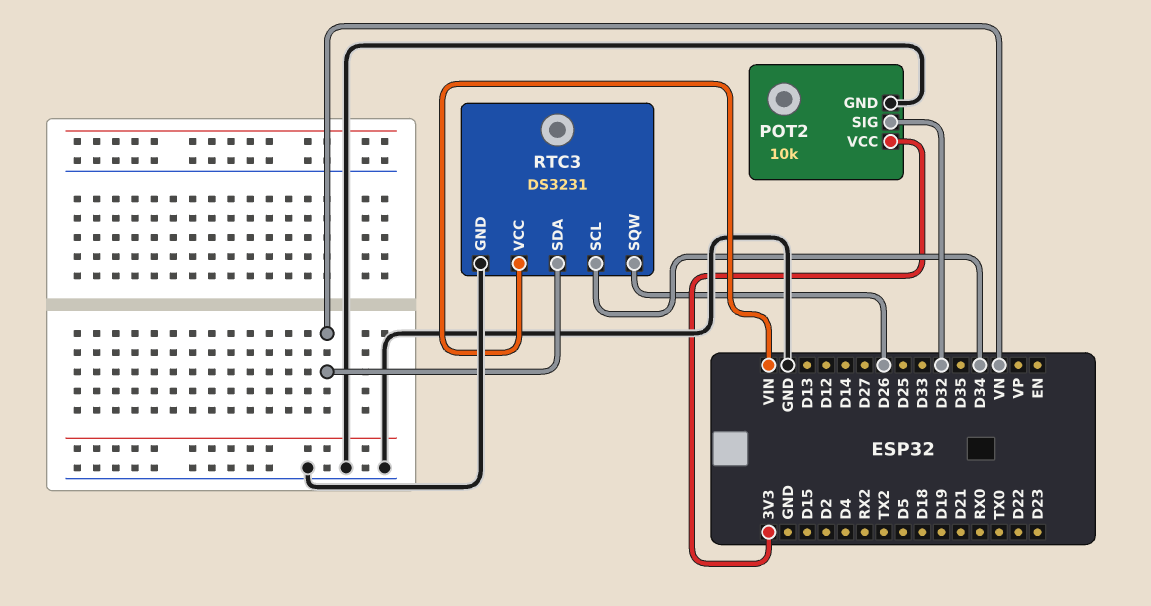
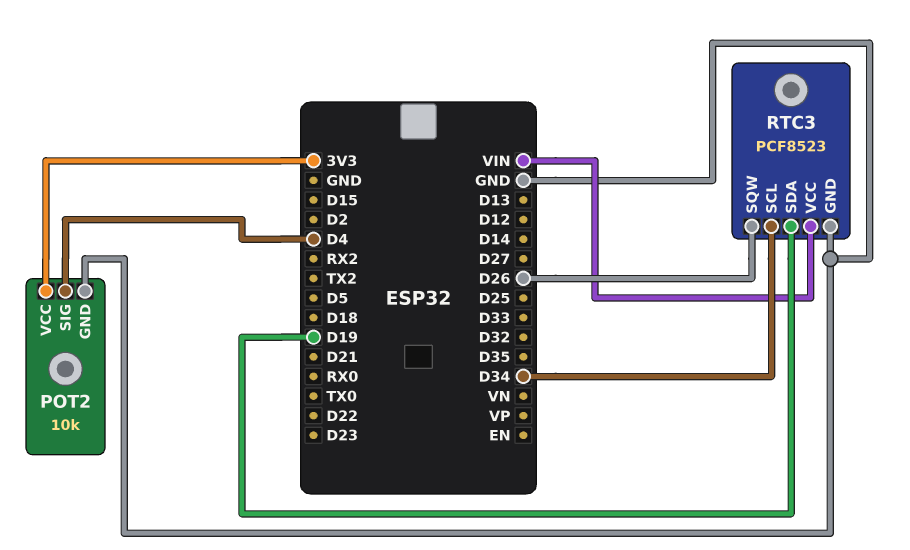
POT2 pin SIG: D32 -> D4
RTC3: DS3231 -> PCF8523
RTC3 pin SDA: VN -> D19

